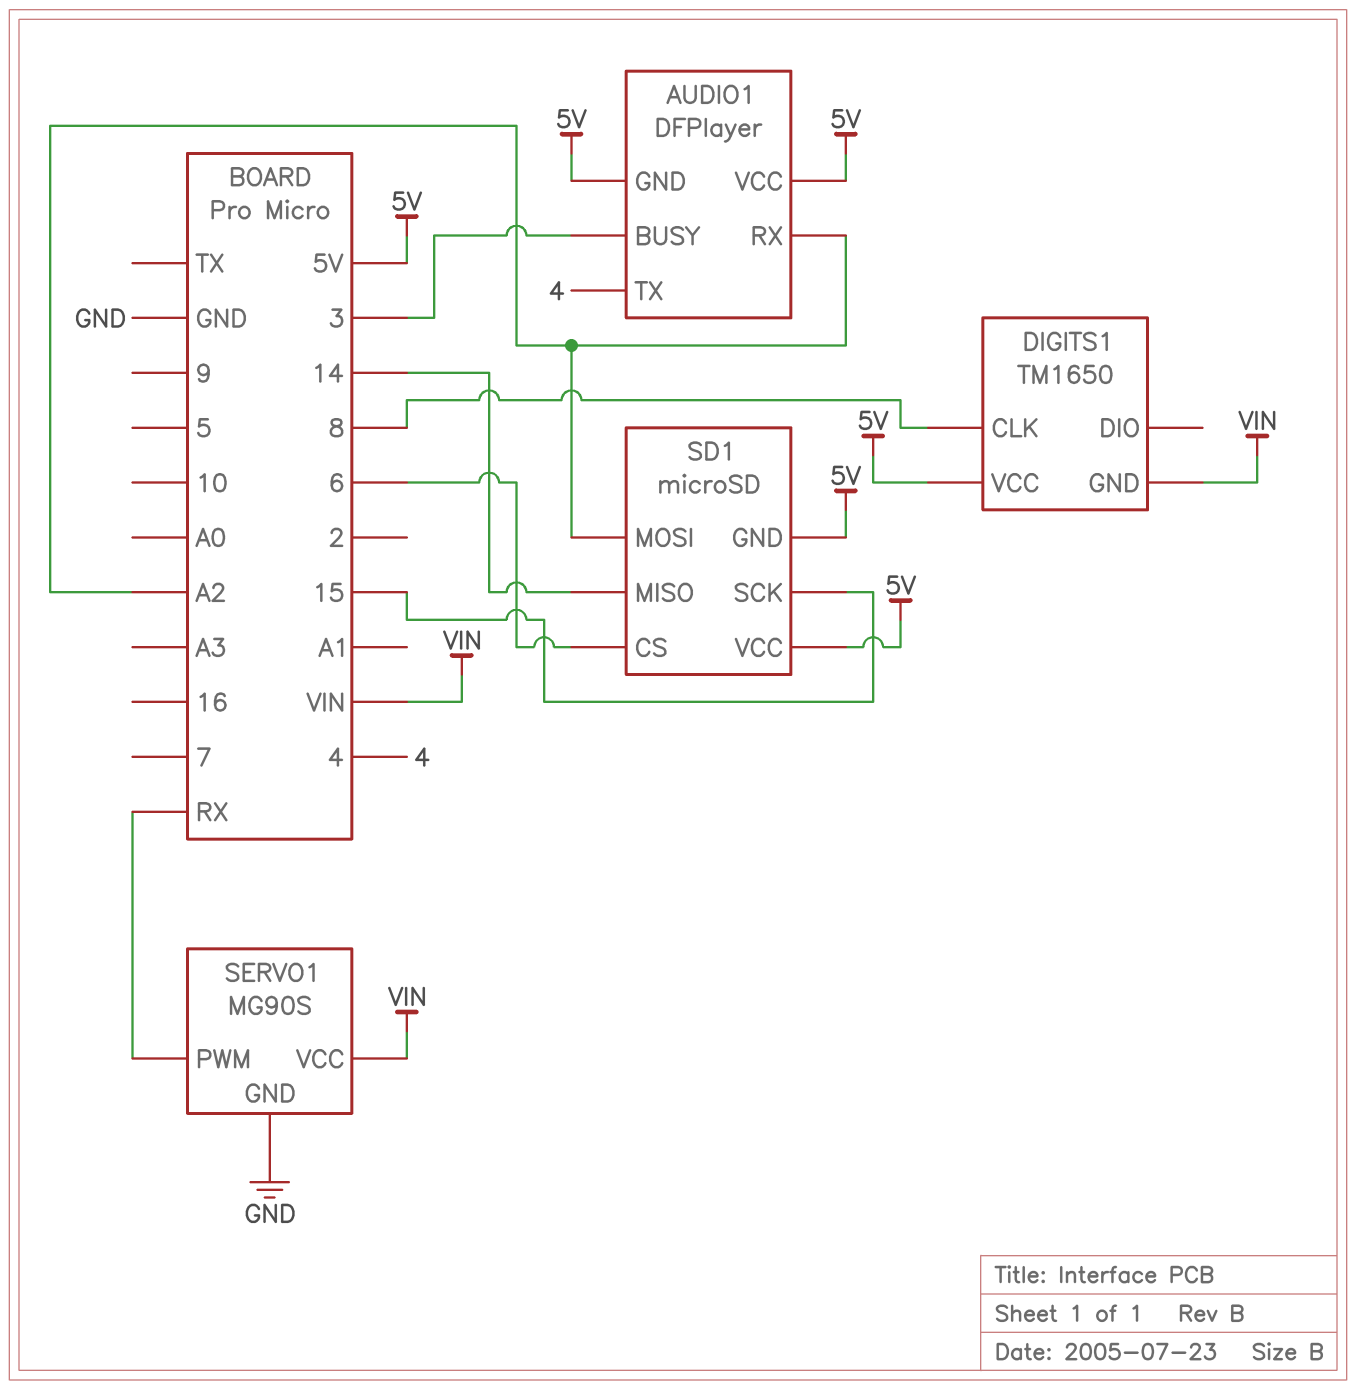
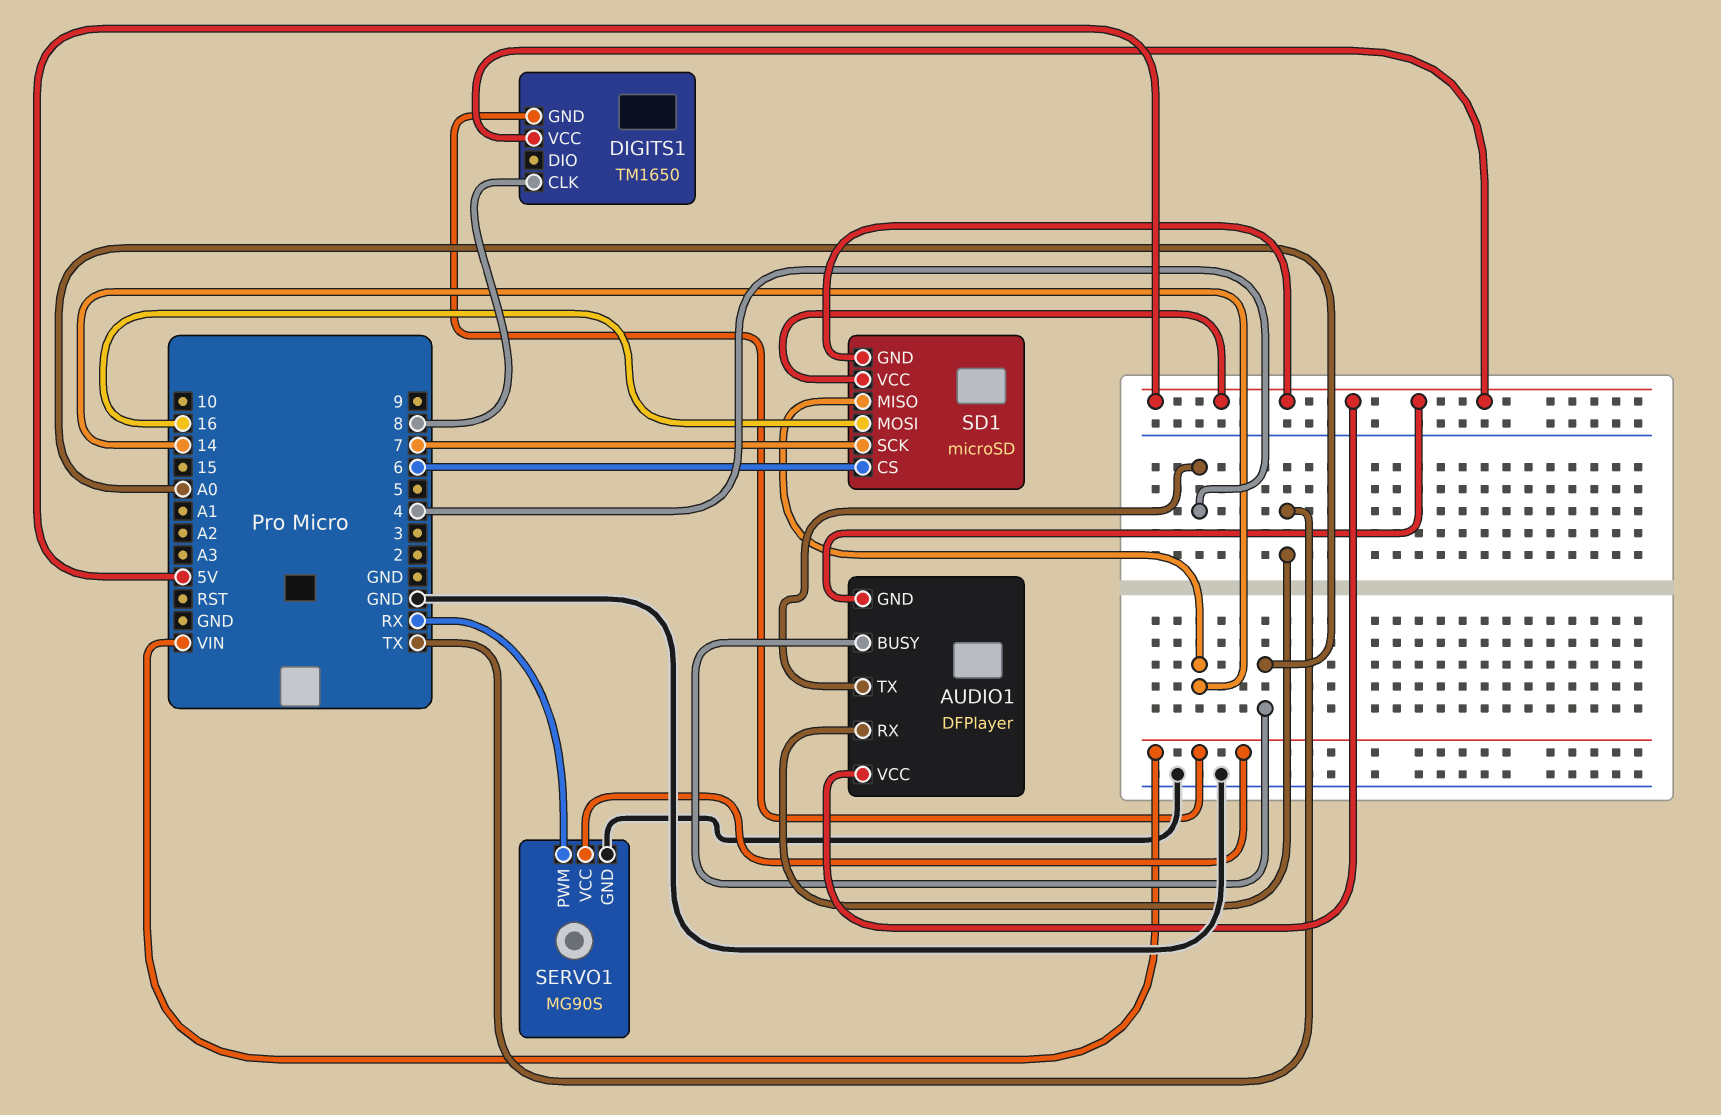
AUDIO1 pin BUSY: 3 -> A0
AUDIO1 pin RX: A2 -> TX
SD1 pin MOSI: A2 -> 16
SD1 pin SCK: 15 -> 7

